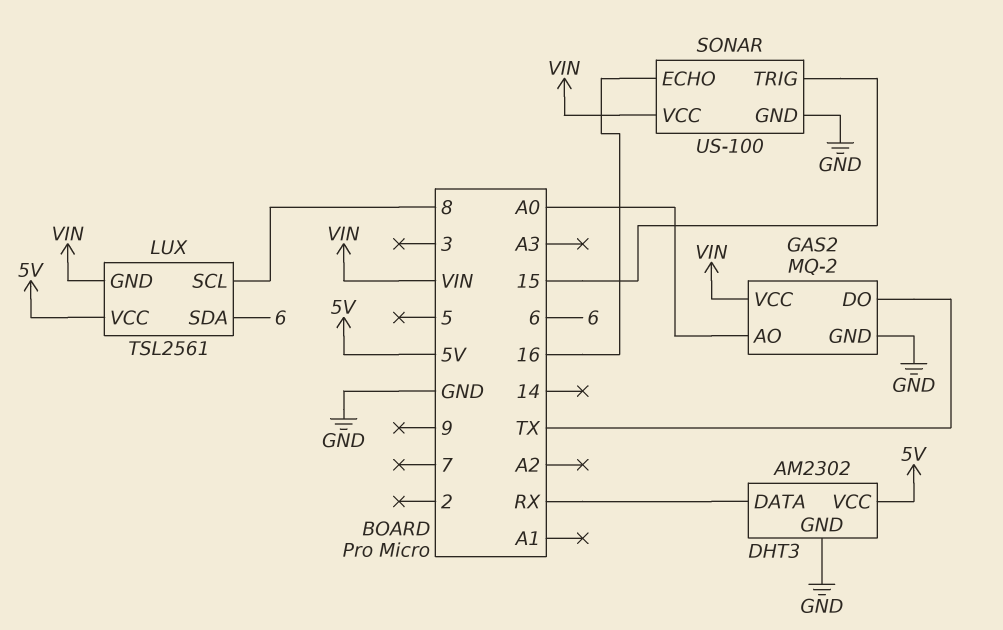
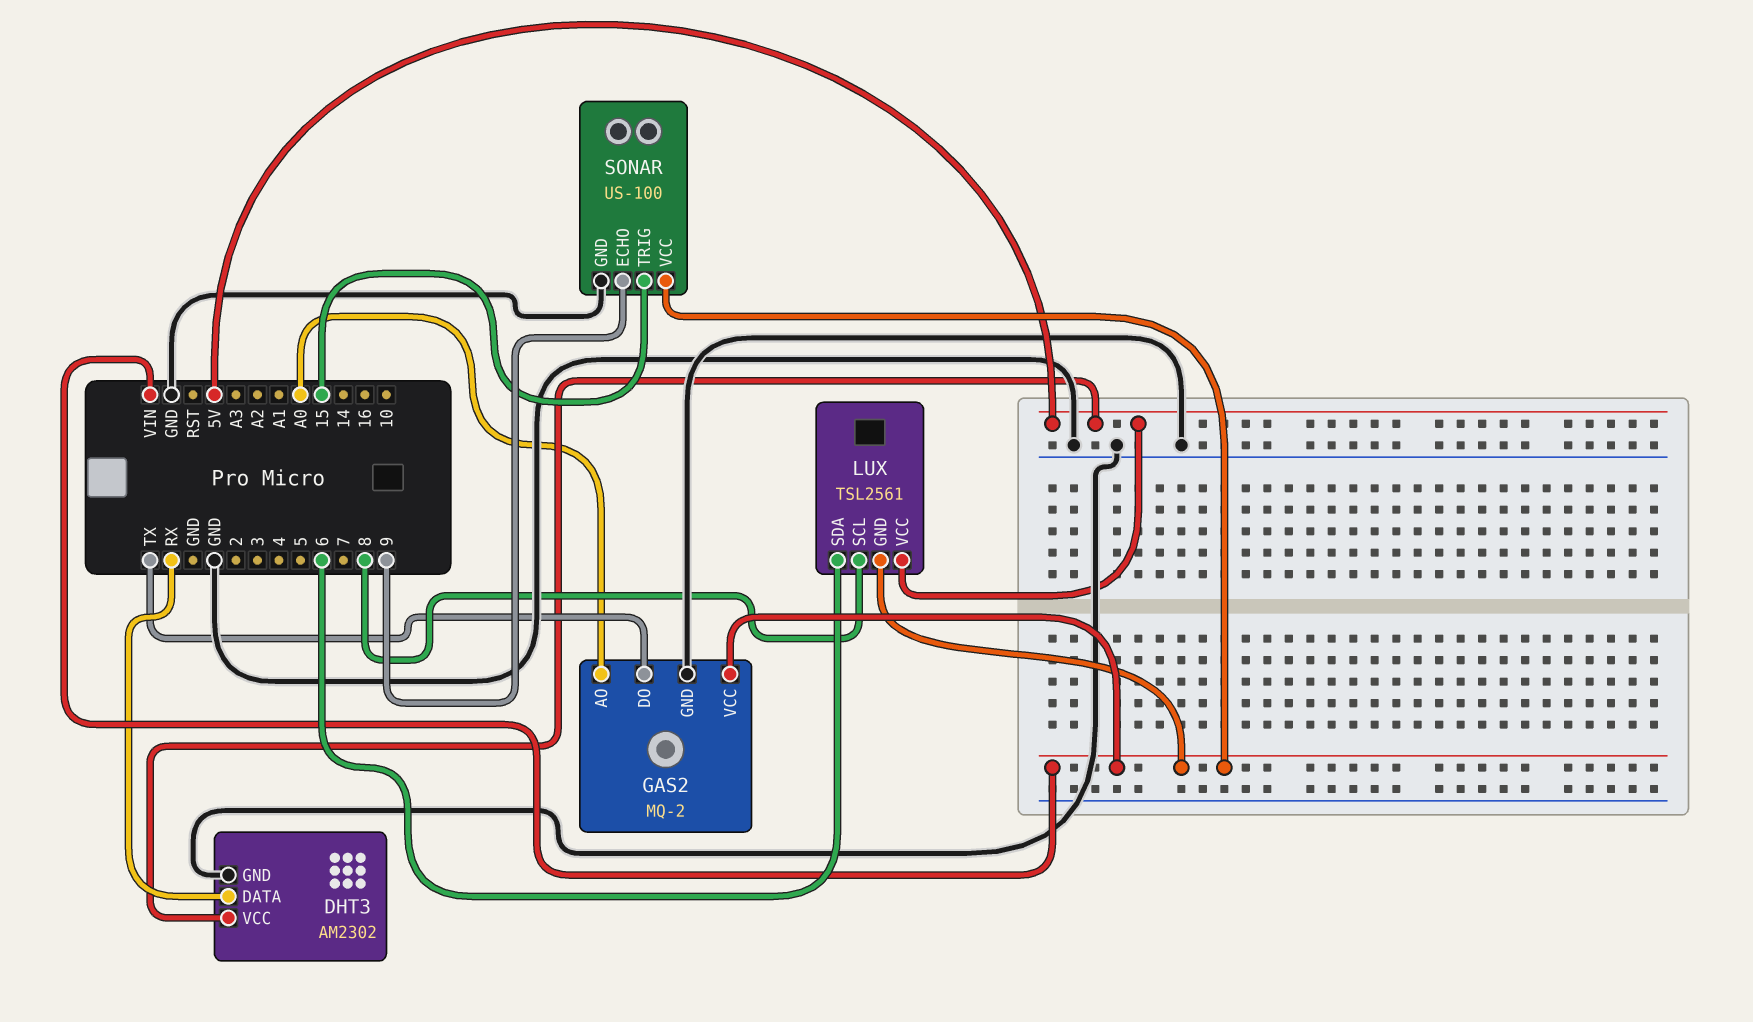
SONAR pin ECHO: 16 -> 9

